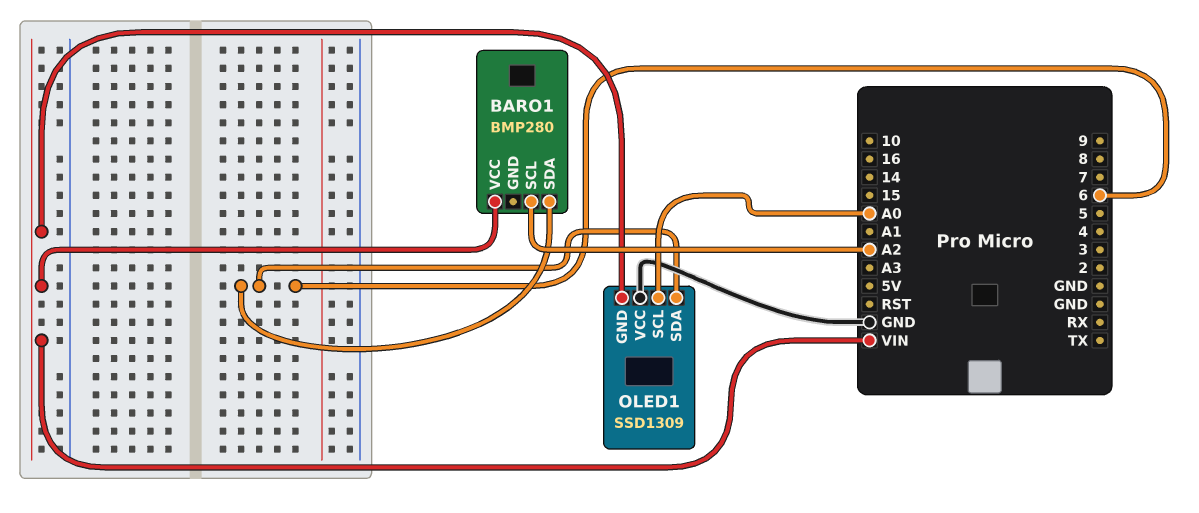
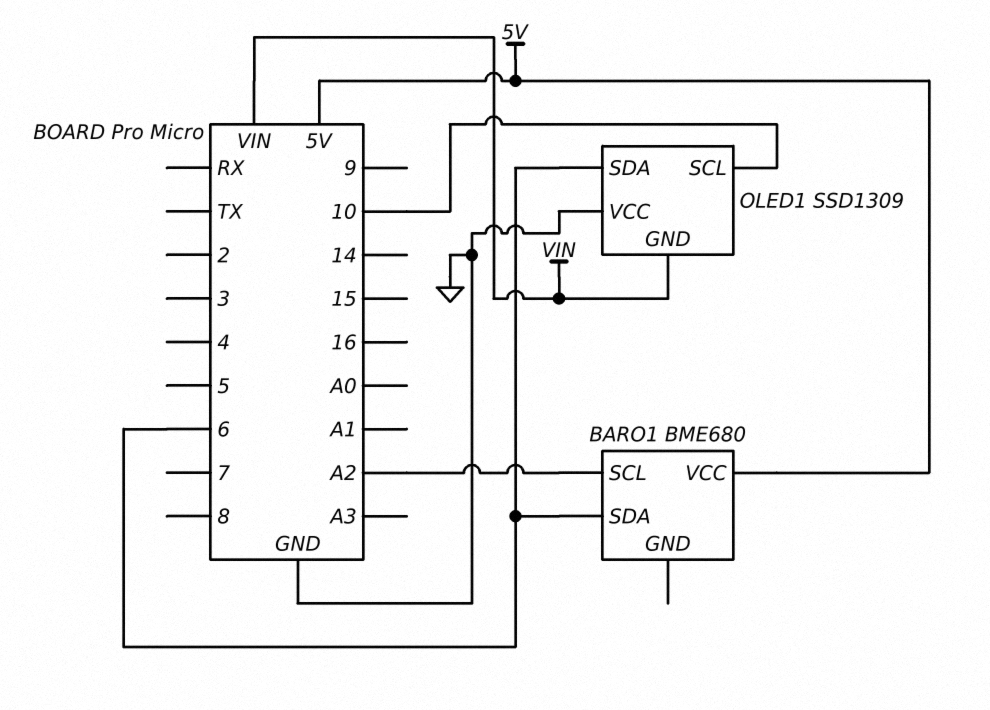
BARO1: BMP280 -> BME680
BARO1 pin VCC: VIN -> 5V
OLED1 pin SCL: A0 -> 10

